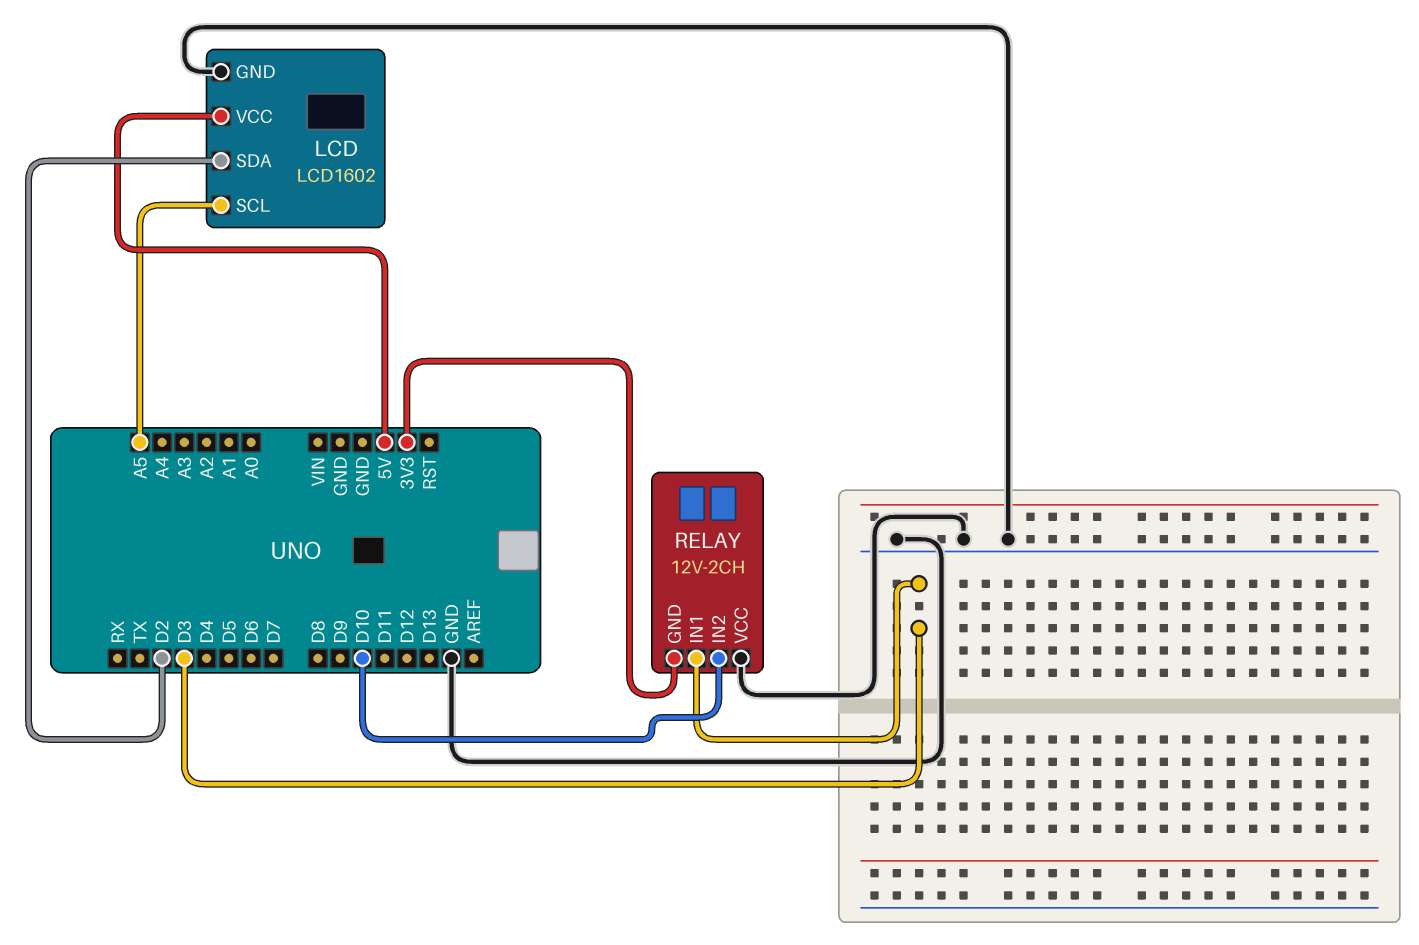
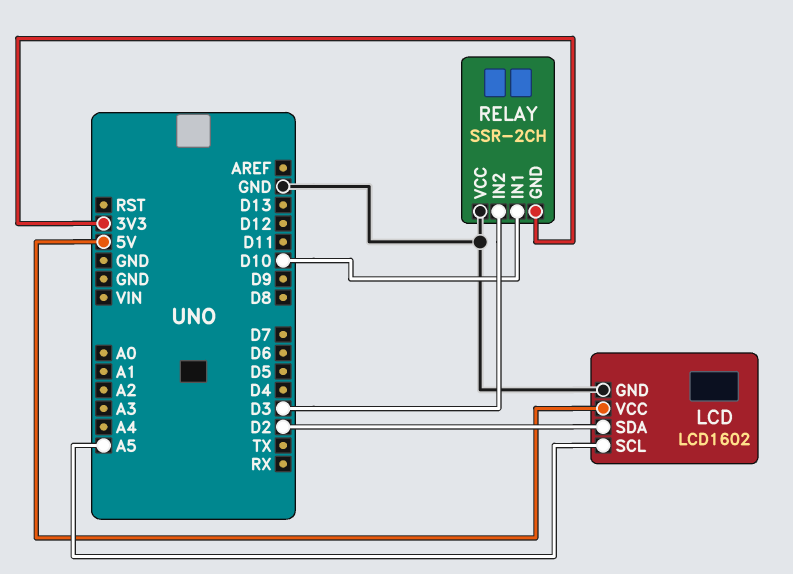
RELAY: 12V-2CH -> SSR-2CH
RELAY pin IN1: D3 -> D10
RELAY pin IN2: D10 -> D3

